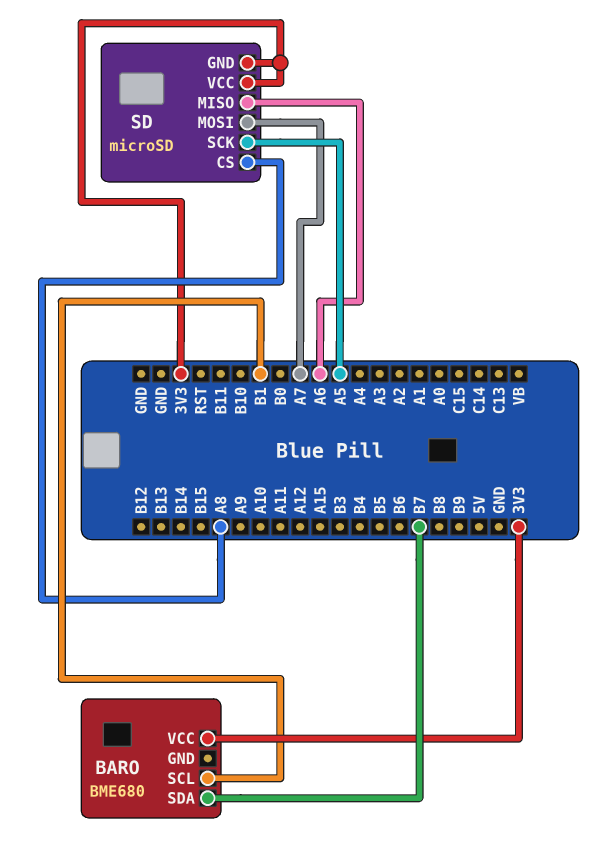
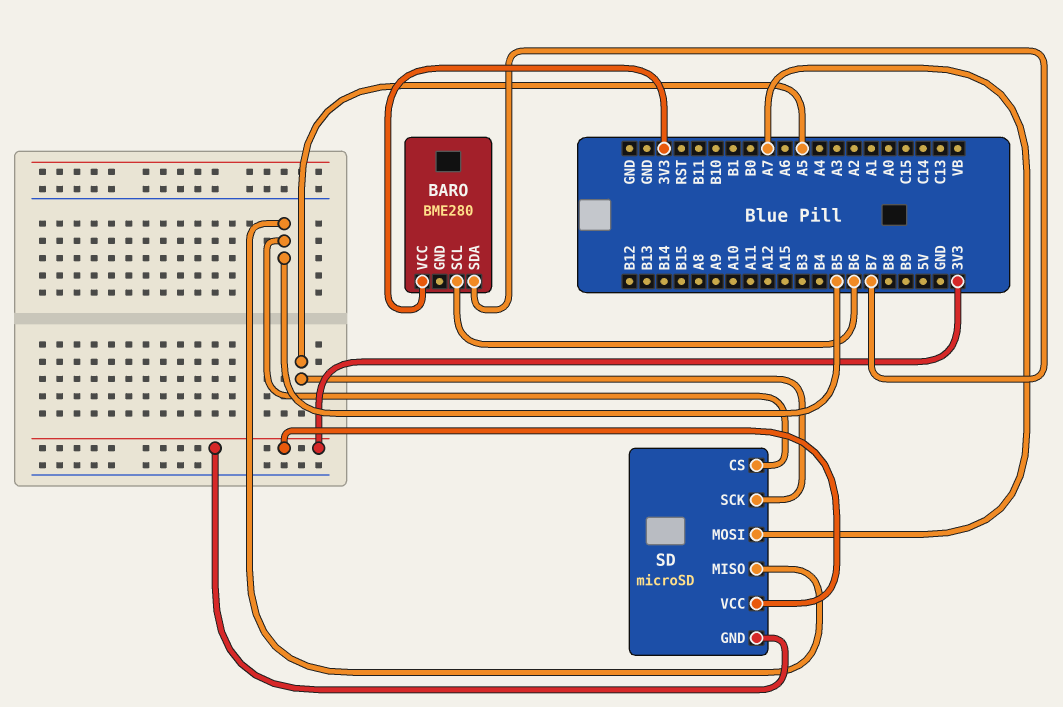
BARO: BME680 -> BME280
BARO pin SCL: B1 -> B6
SD pin CS: A8 -> B5
SD pin MISO: A6 -> B5

